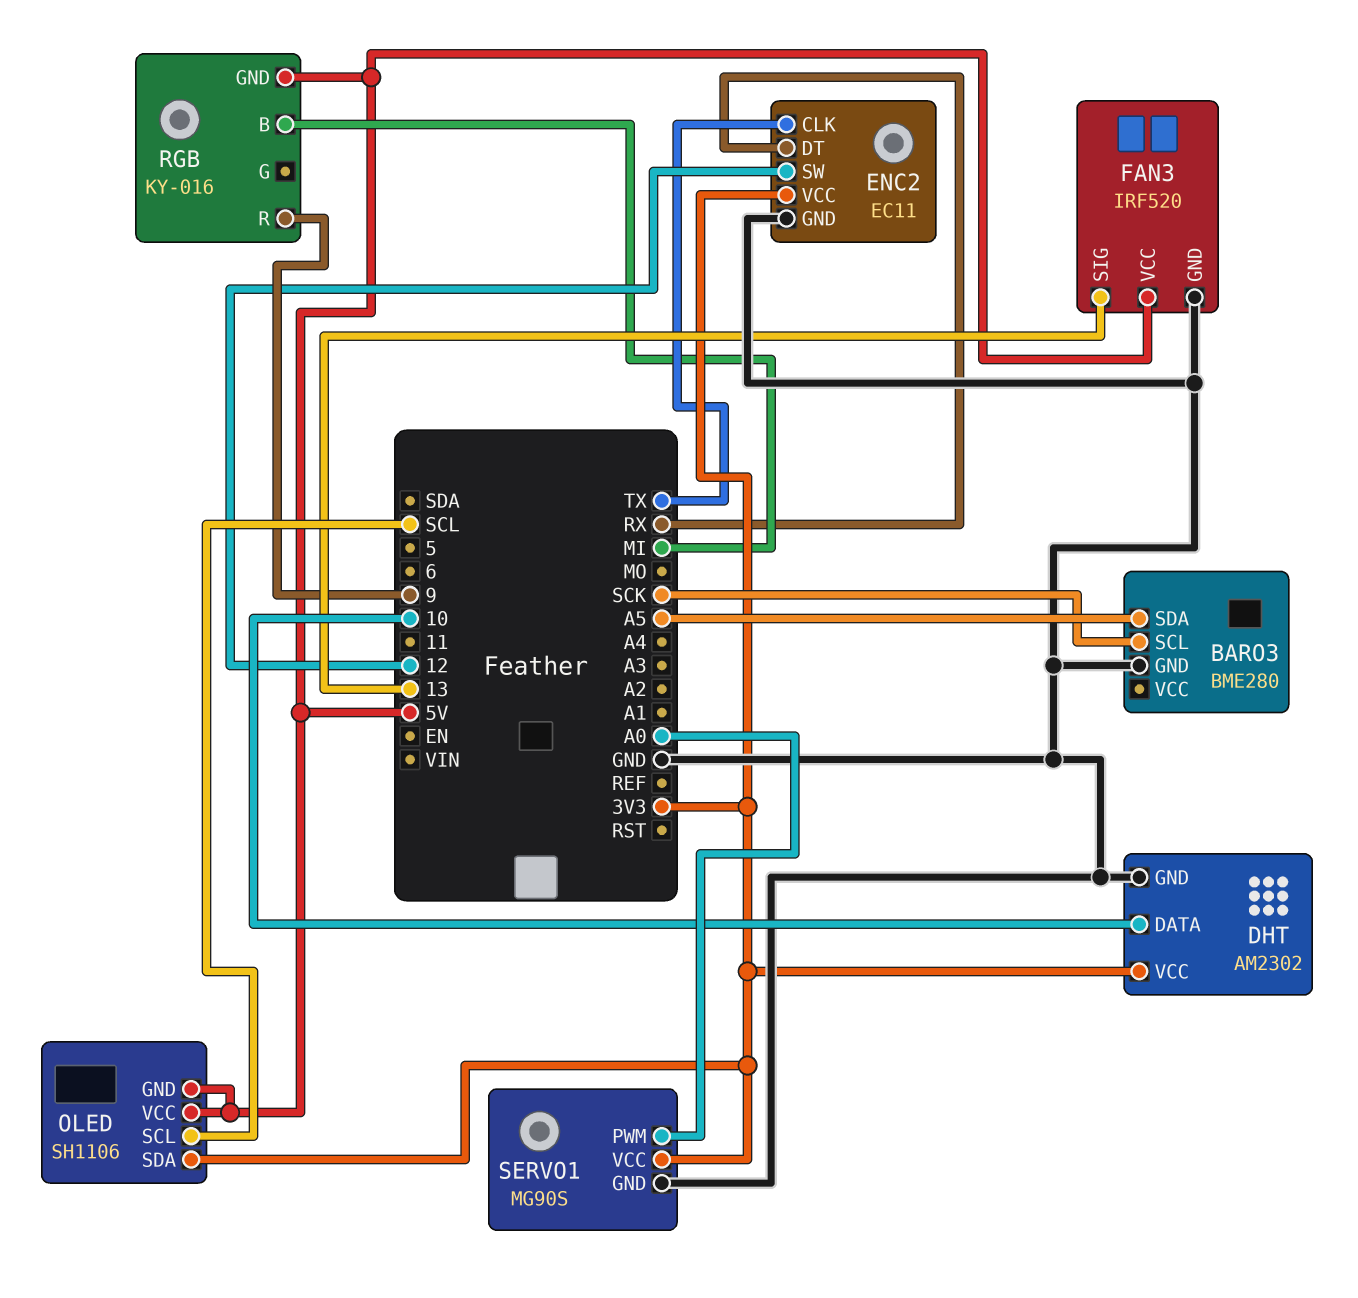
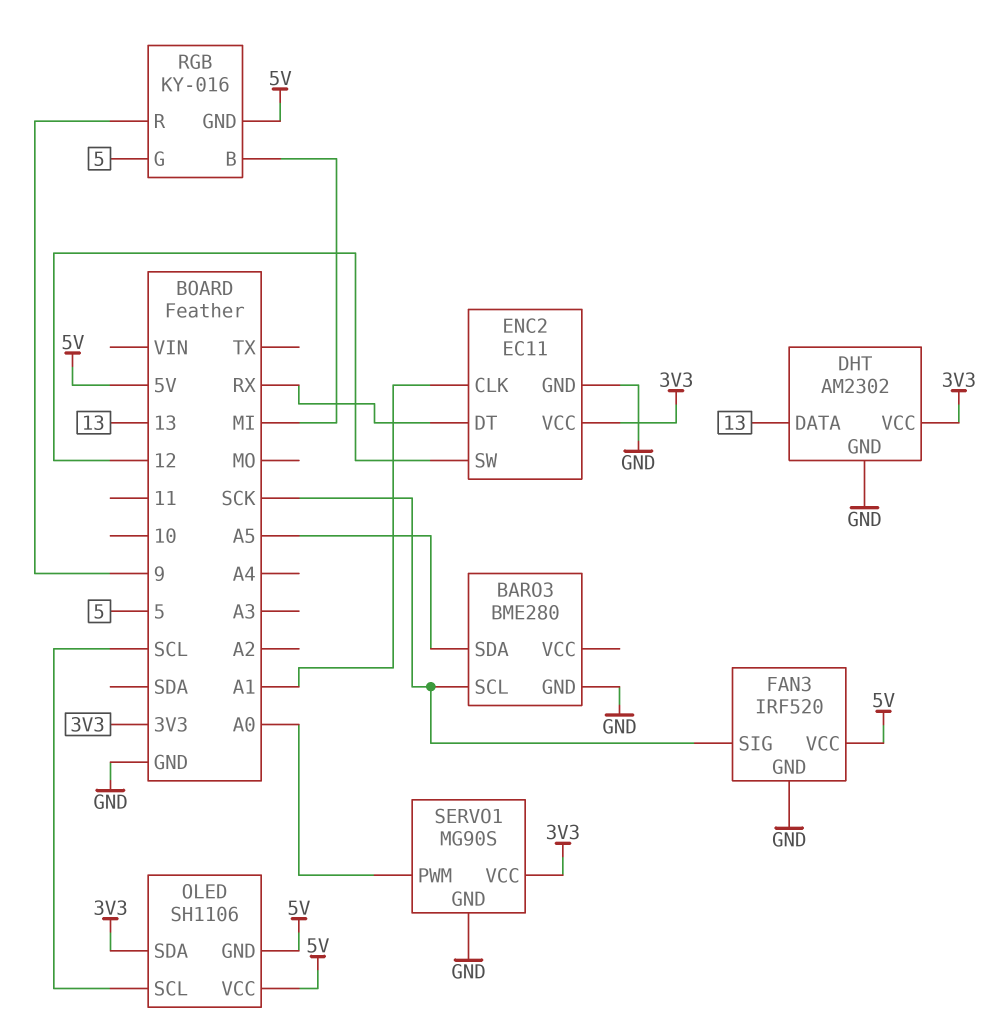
DHT pin DATA: 10 -> 13
ENC2 pin CLK: TX -> A1
FAN3 pin SIG: 13 -> SCK
RGB pin G: none -> 5

